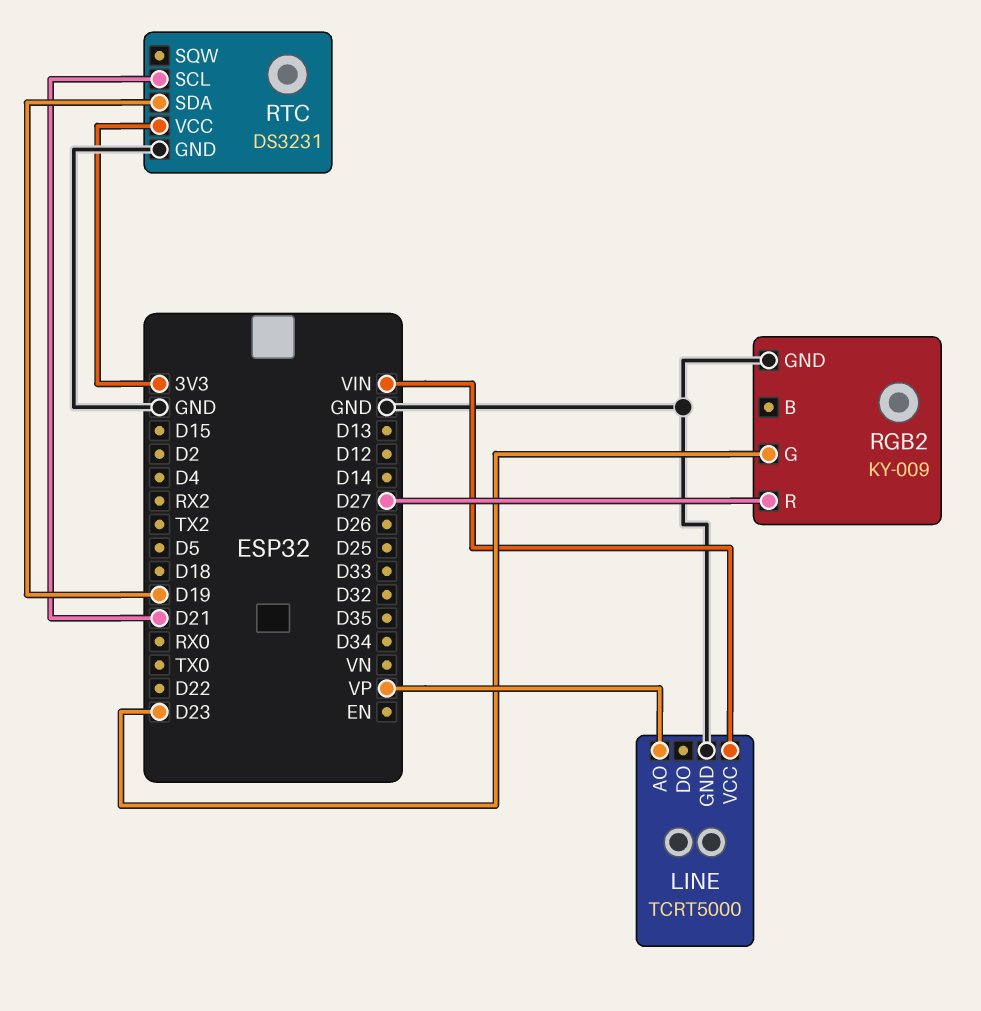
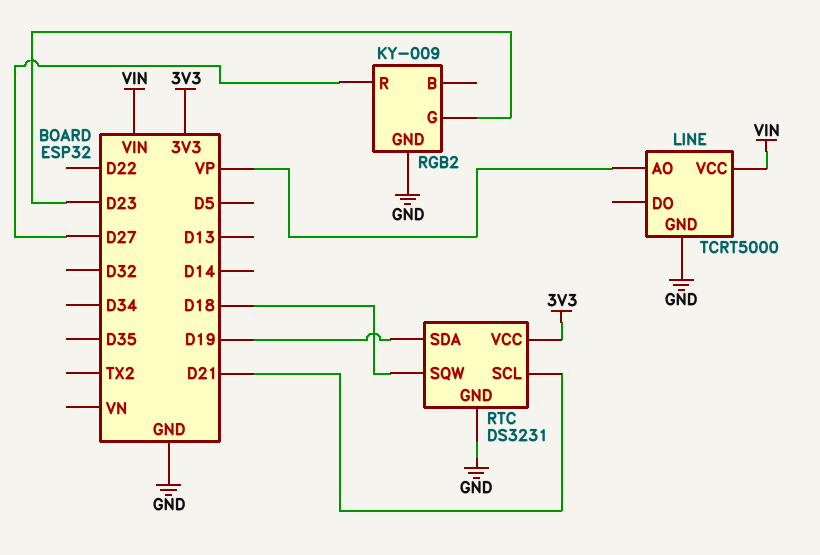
RTC pin SQW: none -> D18

